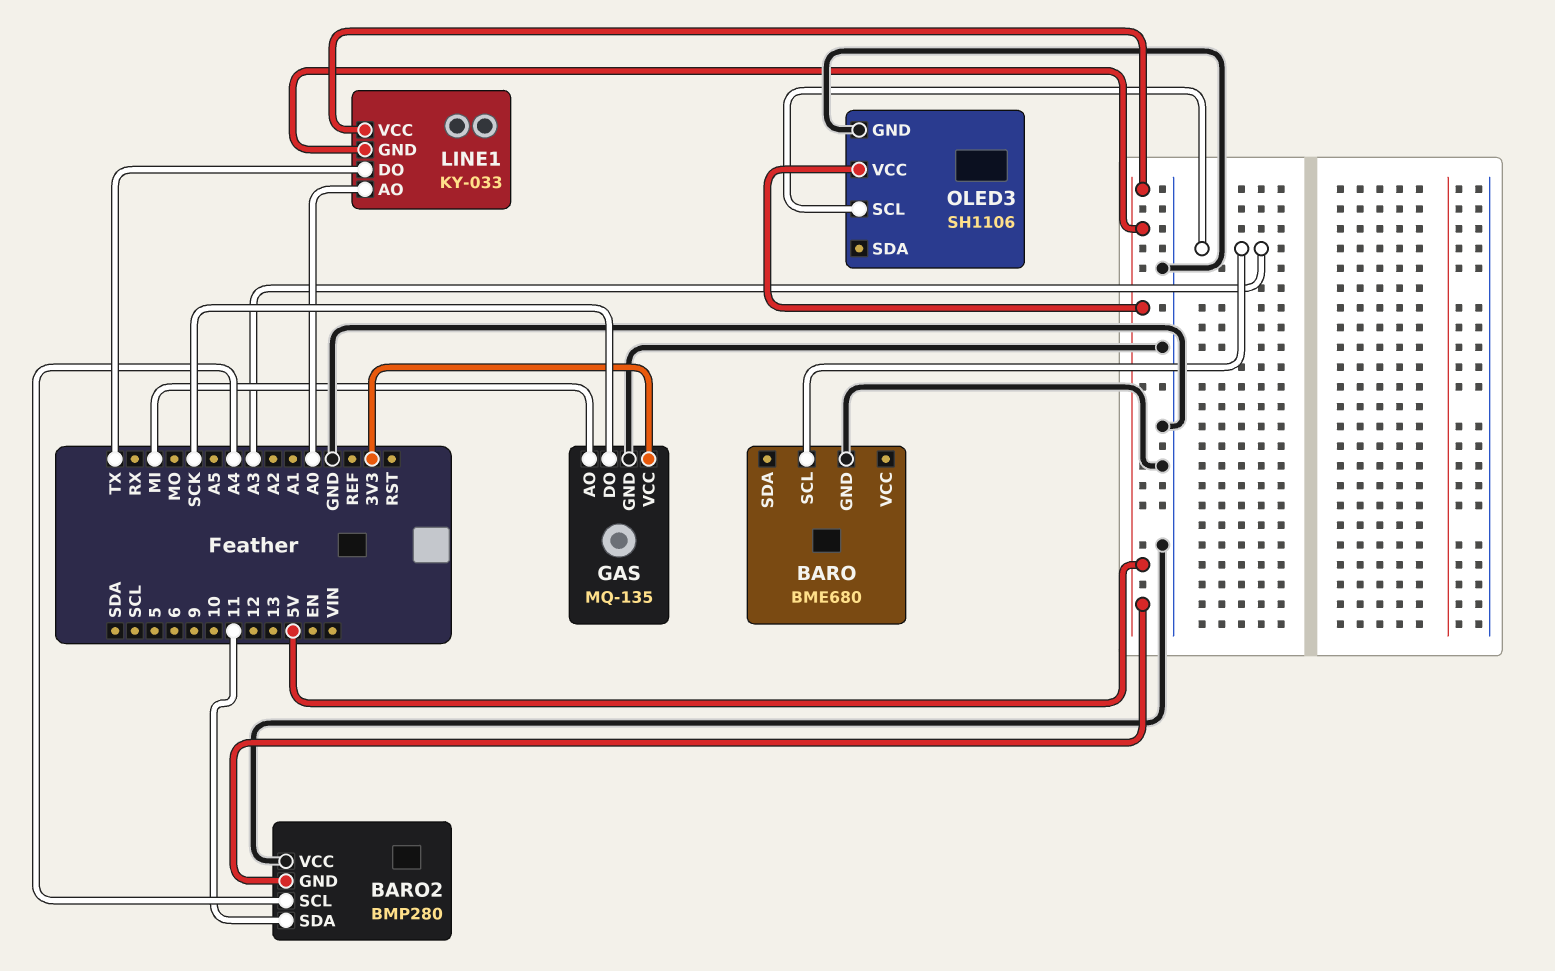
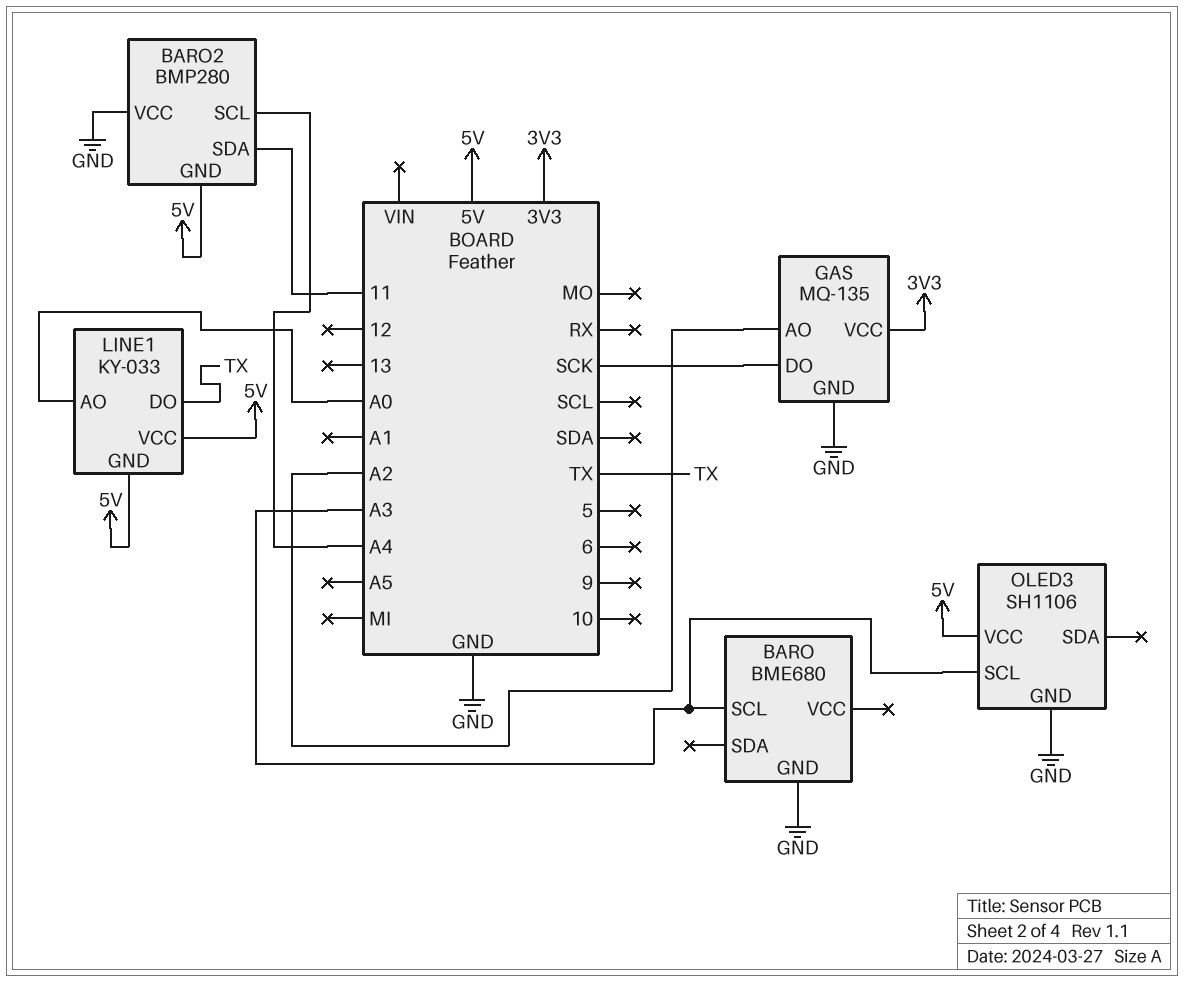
GAS pin AO: MI -> A2

